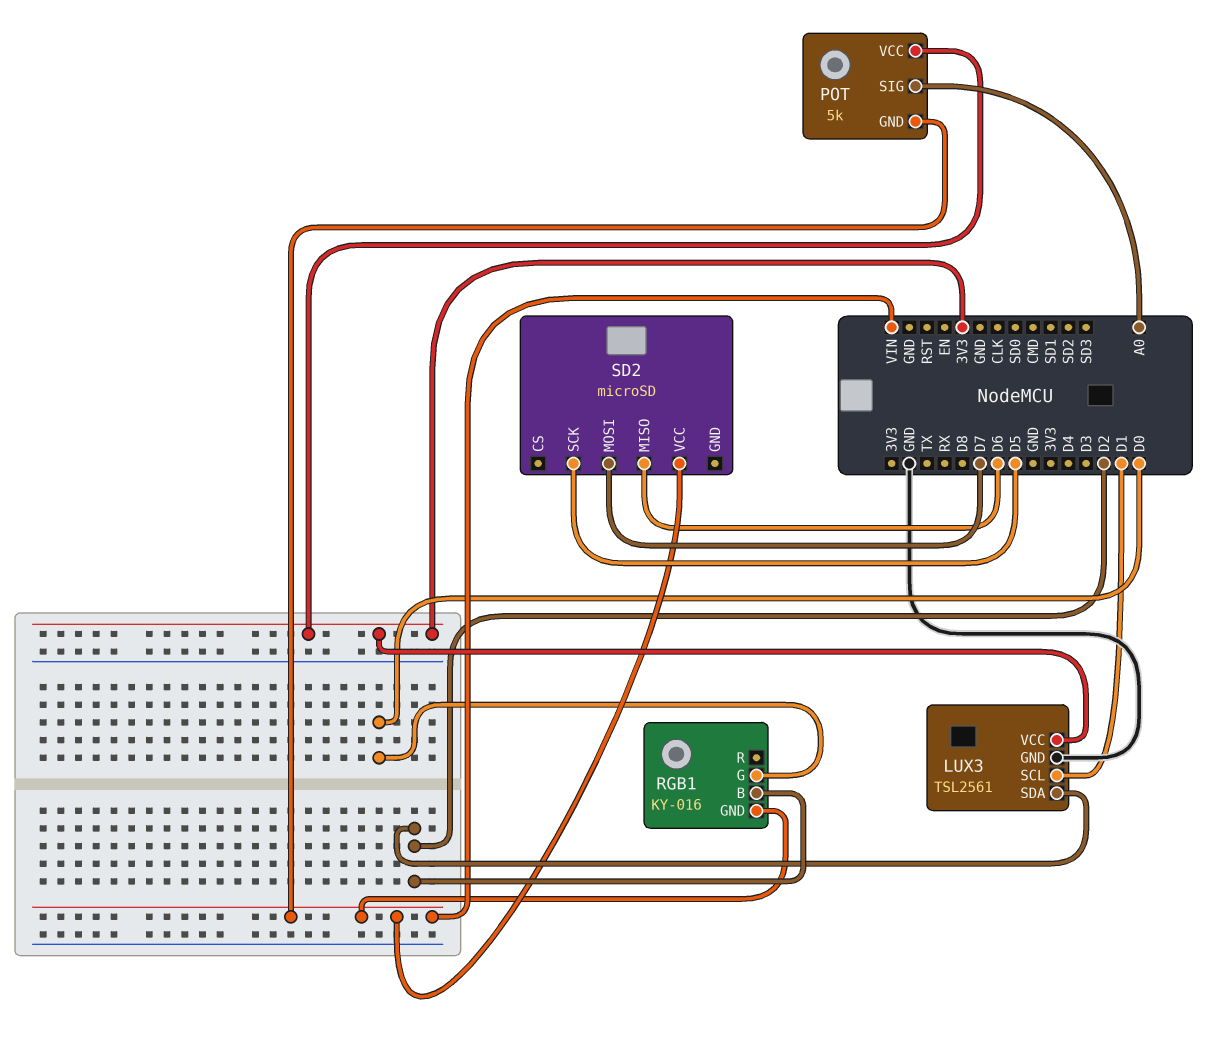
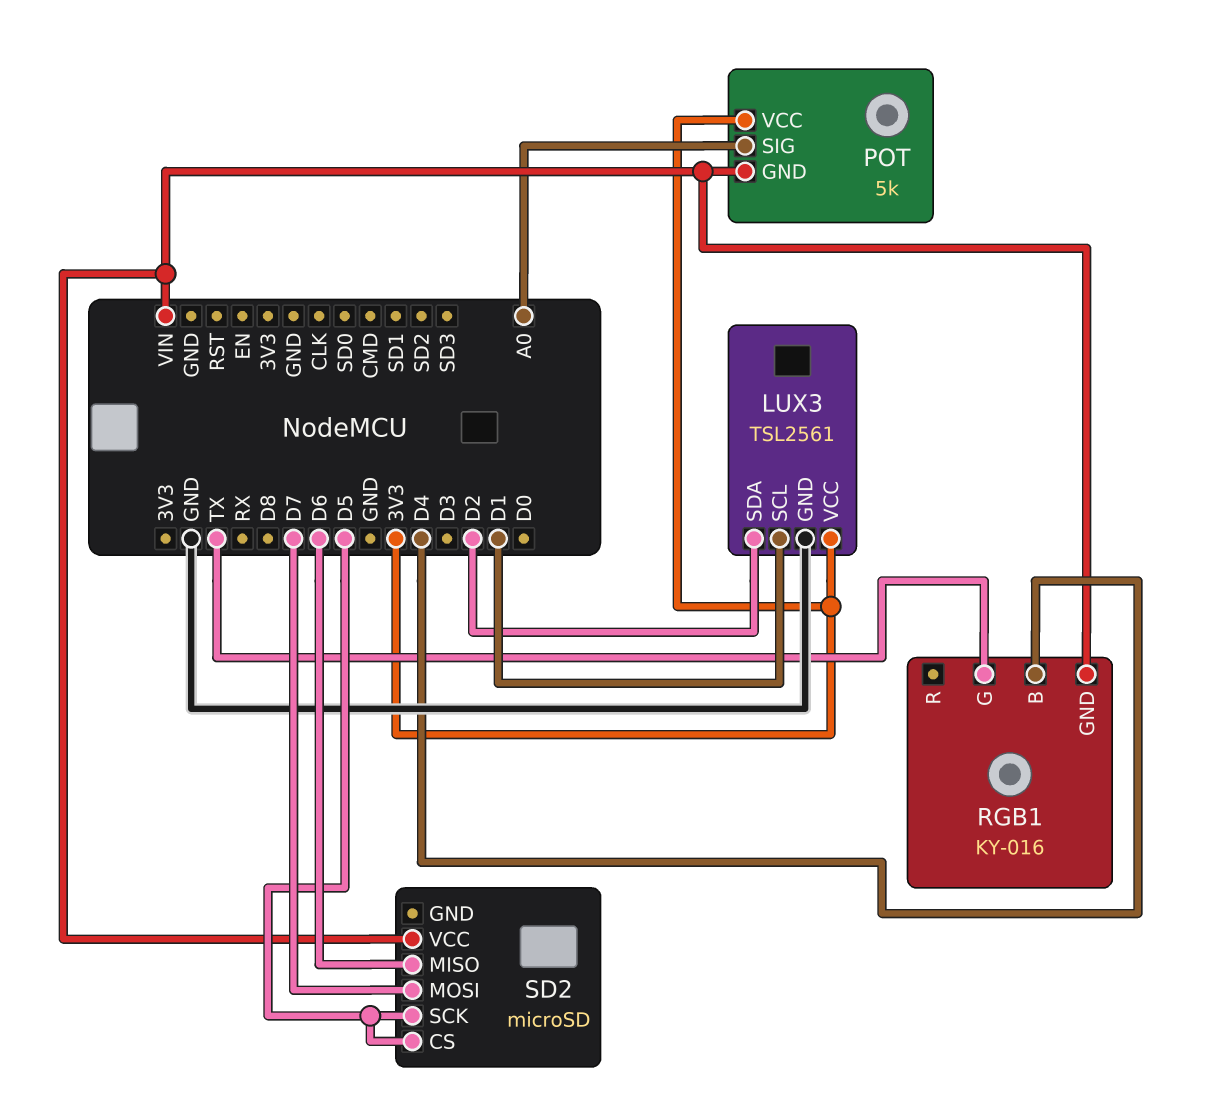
RGB1 pin B: D2 -> D4
RGB1 pin G: D0 -> TX
SD2 pin CS: none -> D5

